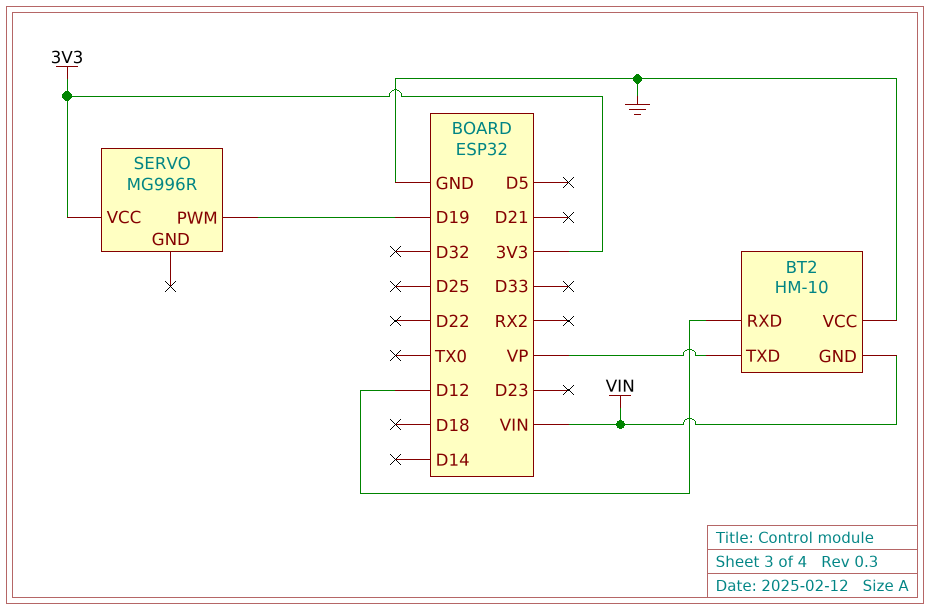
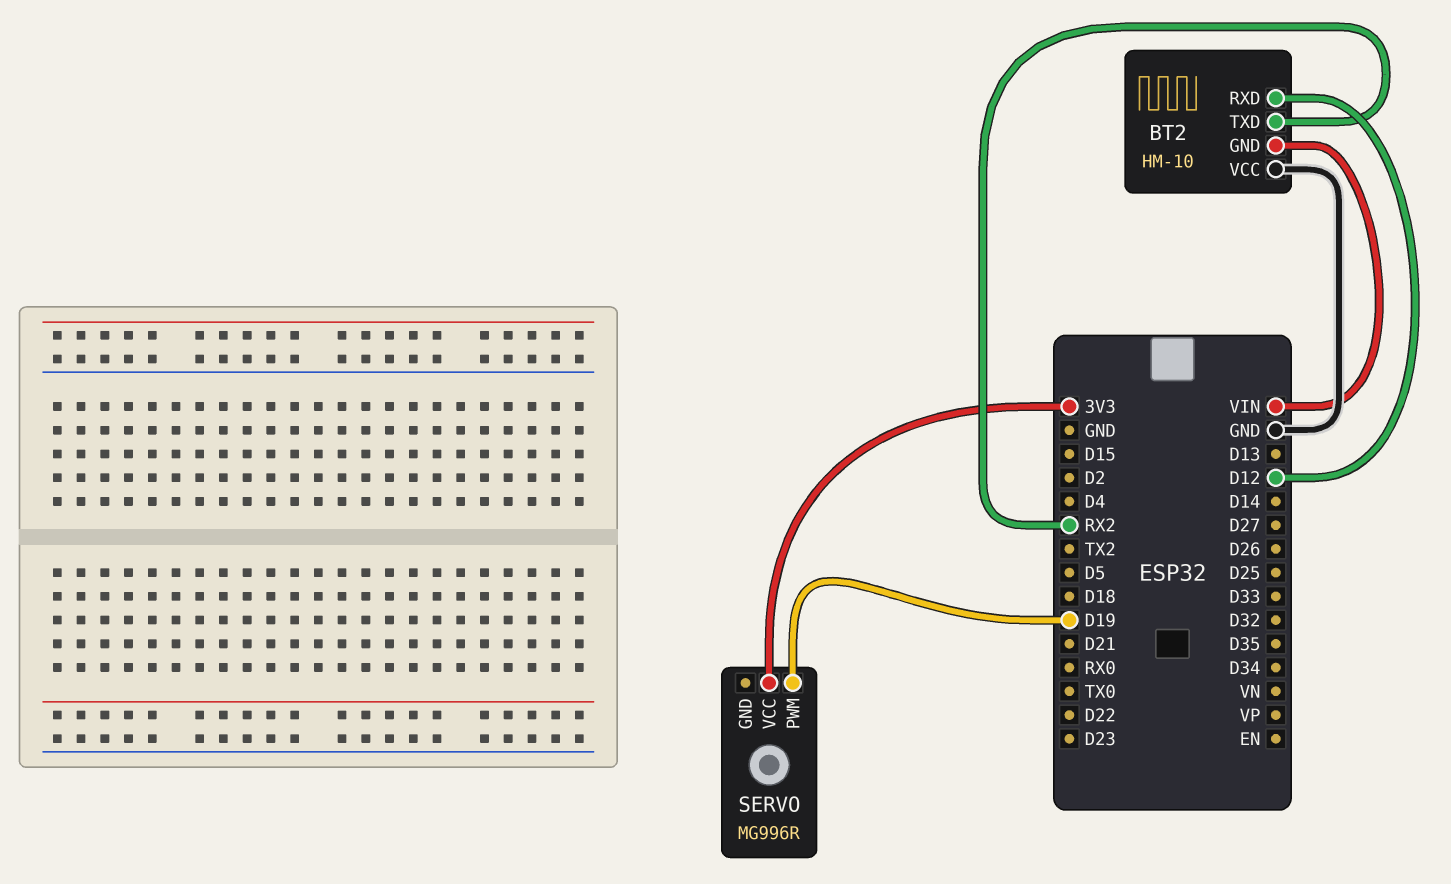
BT2 pin TXD: VP -> RX2

